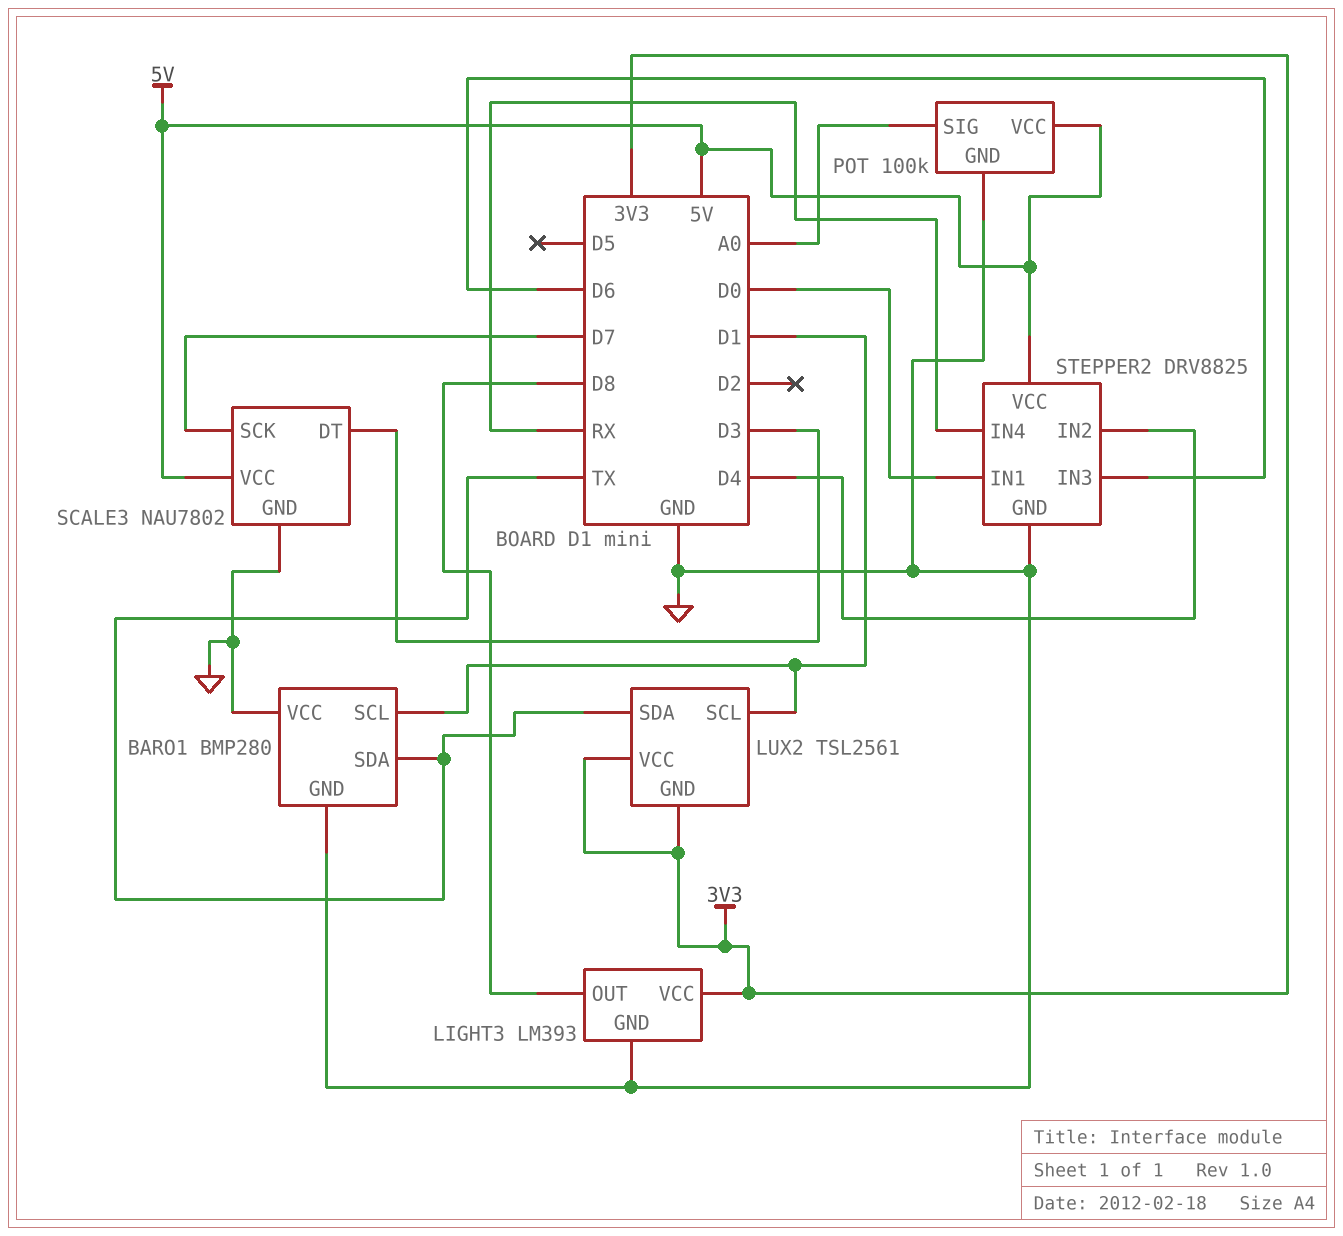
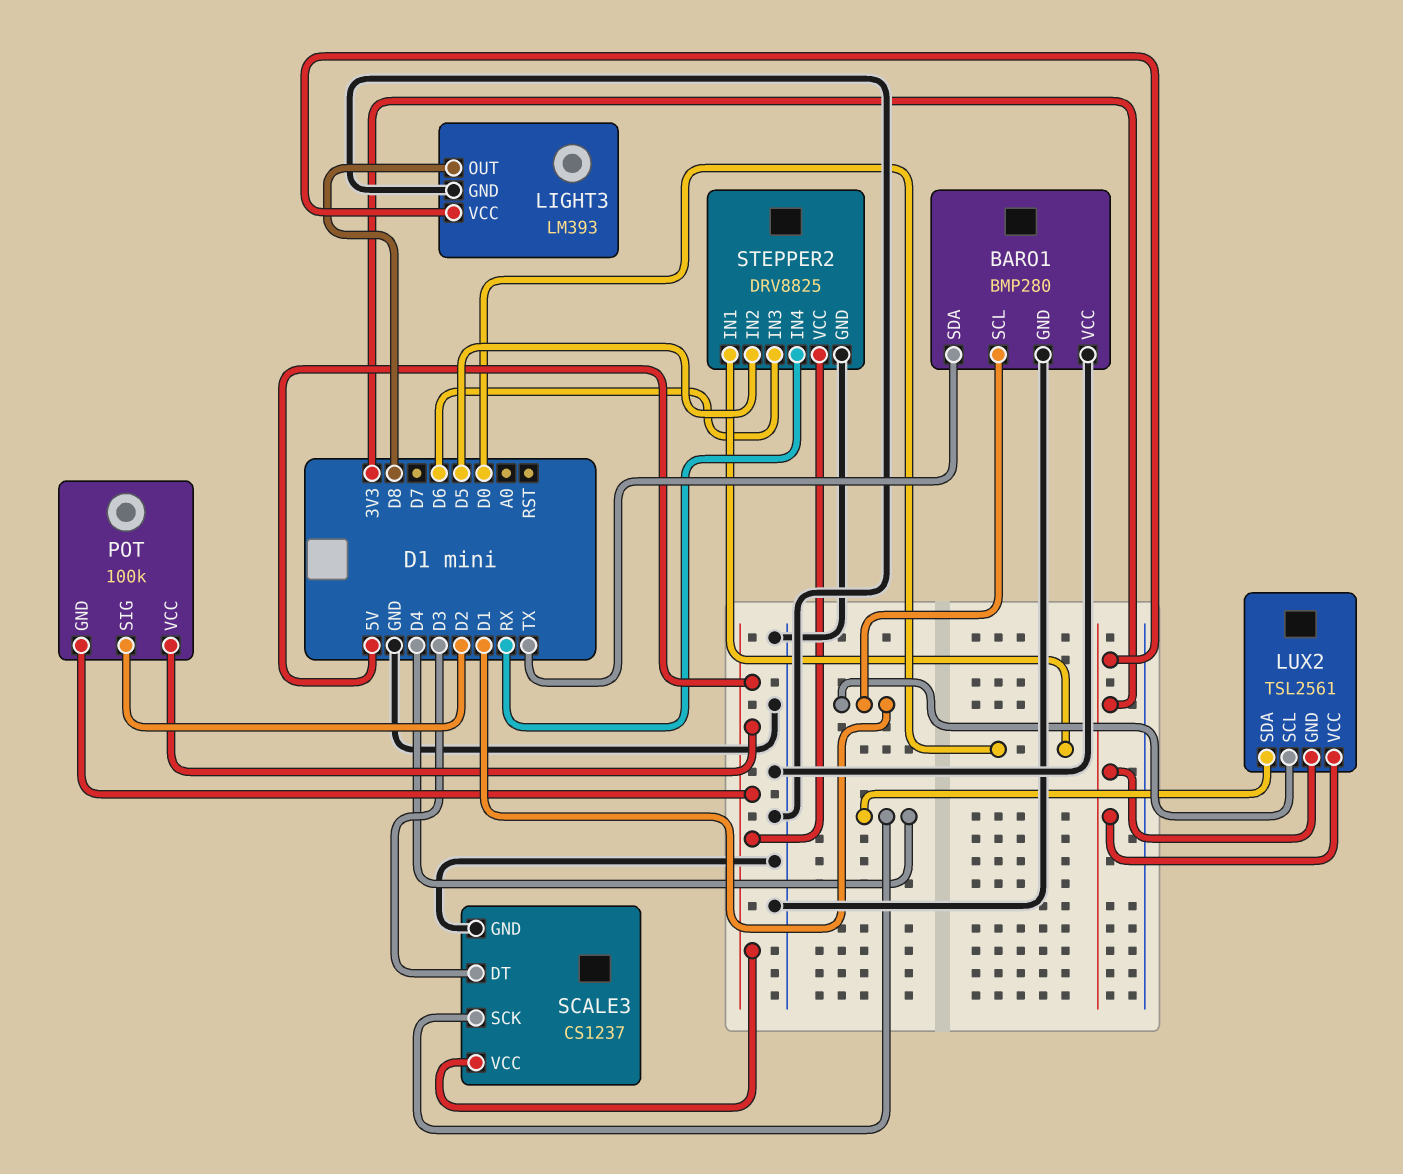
LUX2 pin SDA: TX -> D4
POT pin GND: GND -> 5V
POT pin SIG: A0 -> D2
SCALE3: NAU7802 -> CS1237
SCALE3 pin SCK: D7 -> D4
STEPPER2 pin IN2: D4 -> D5

